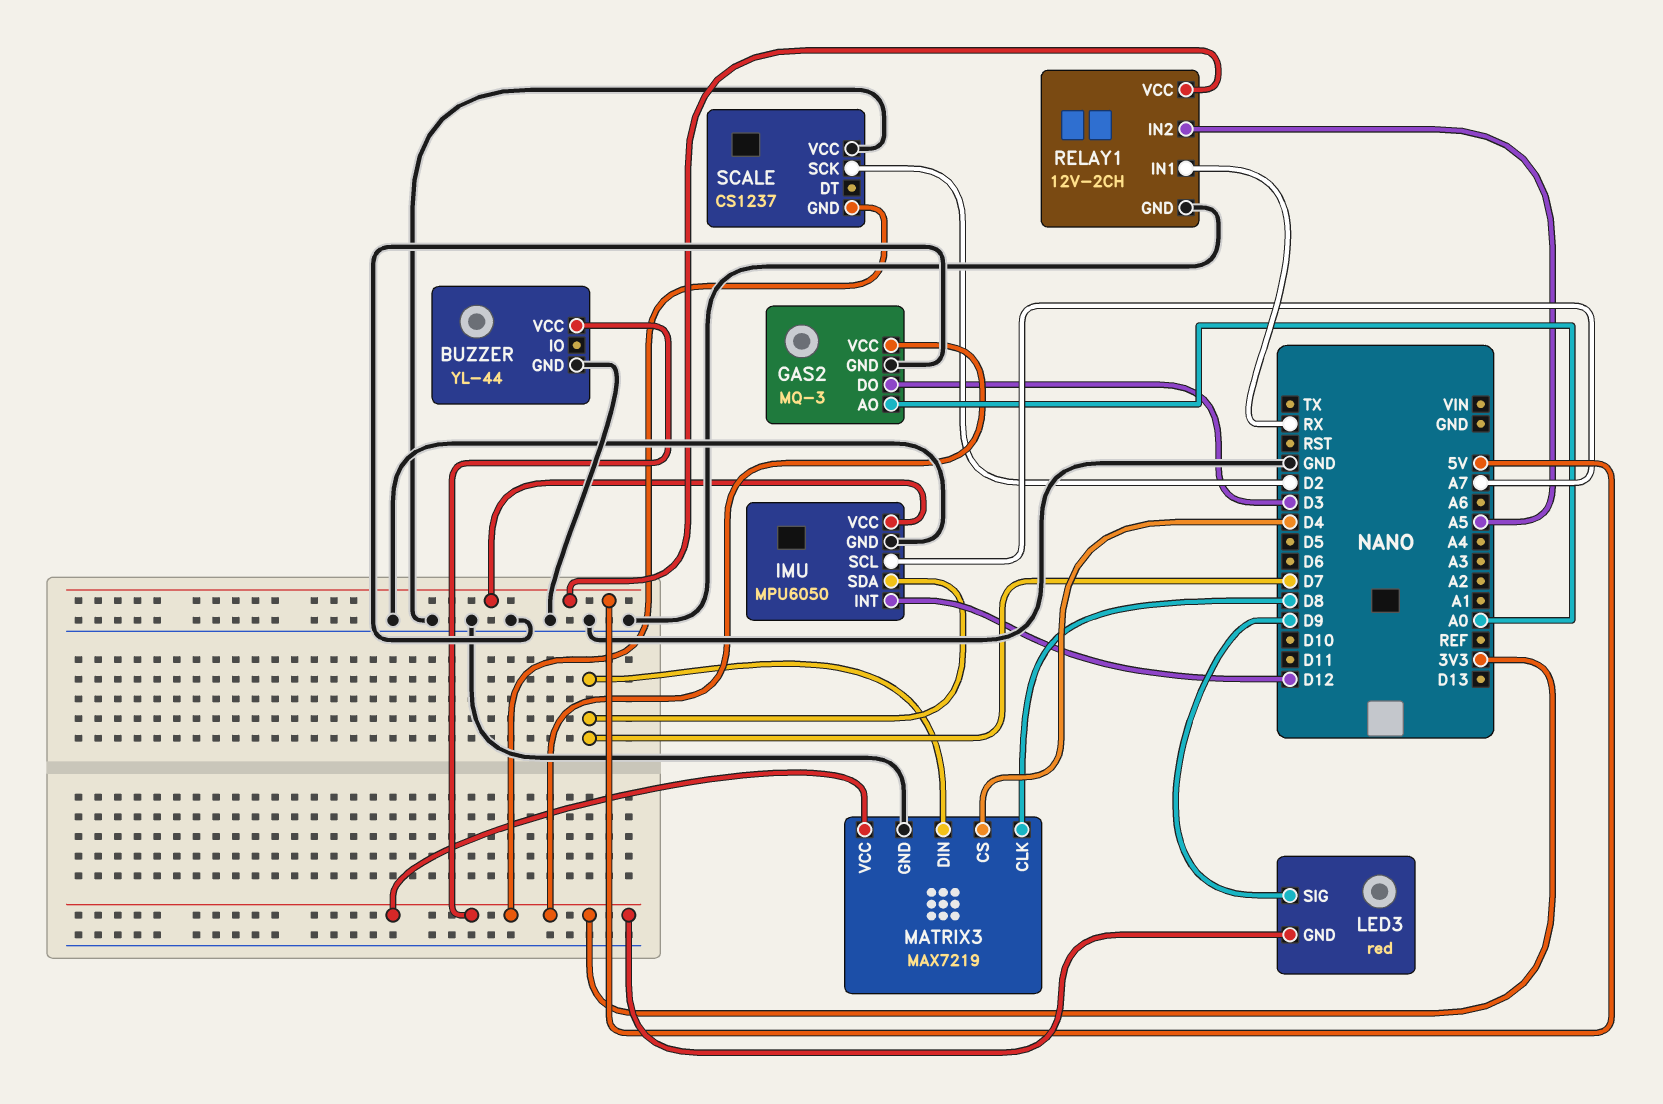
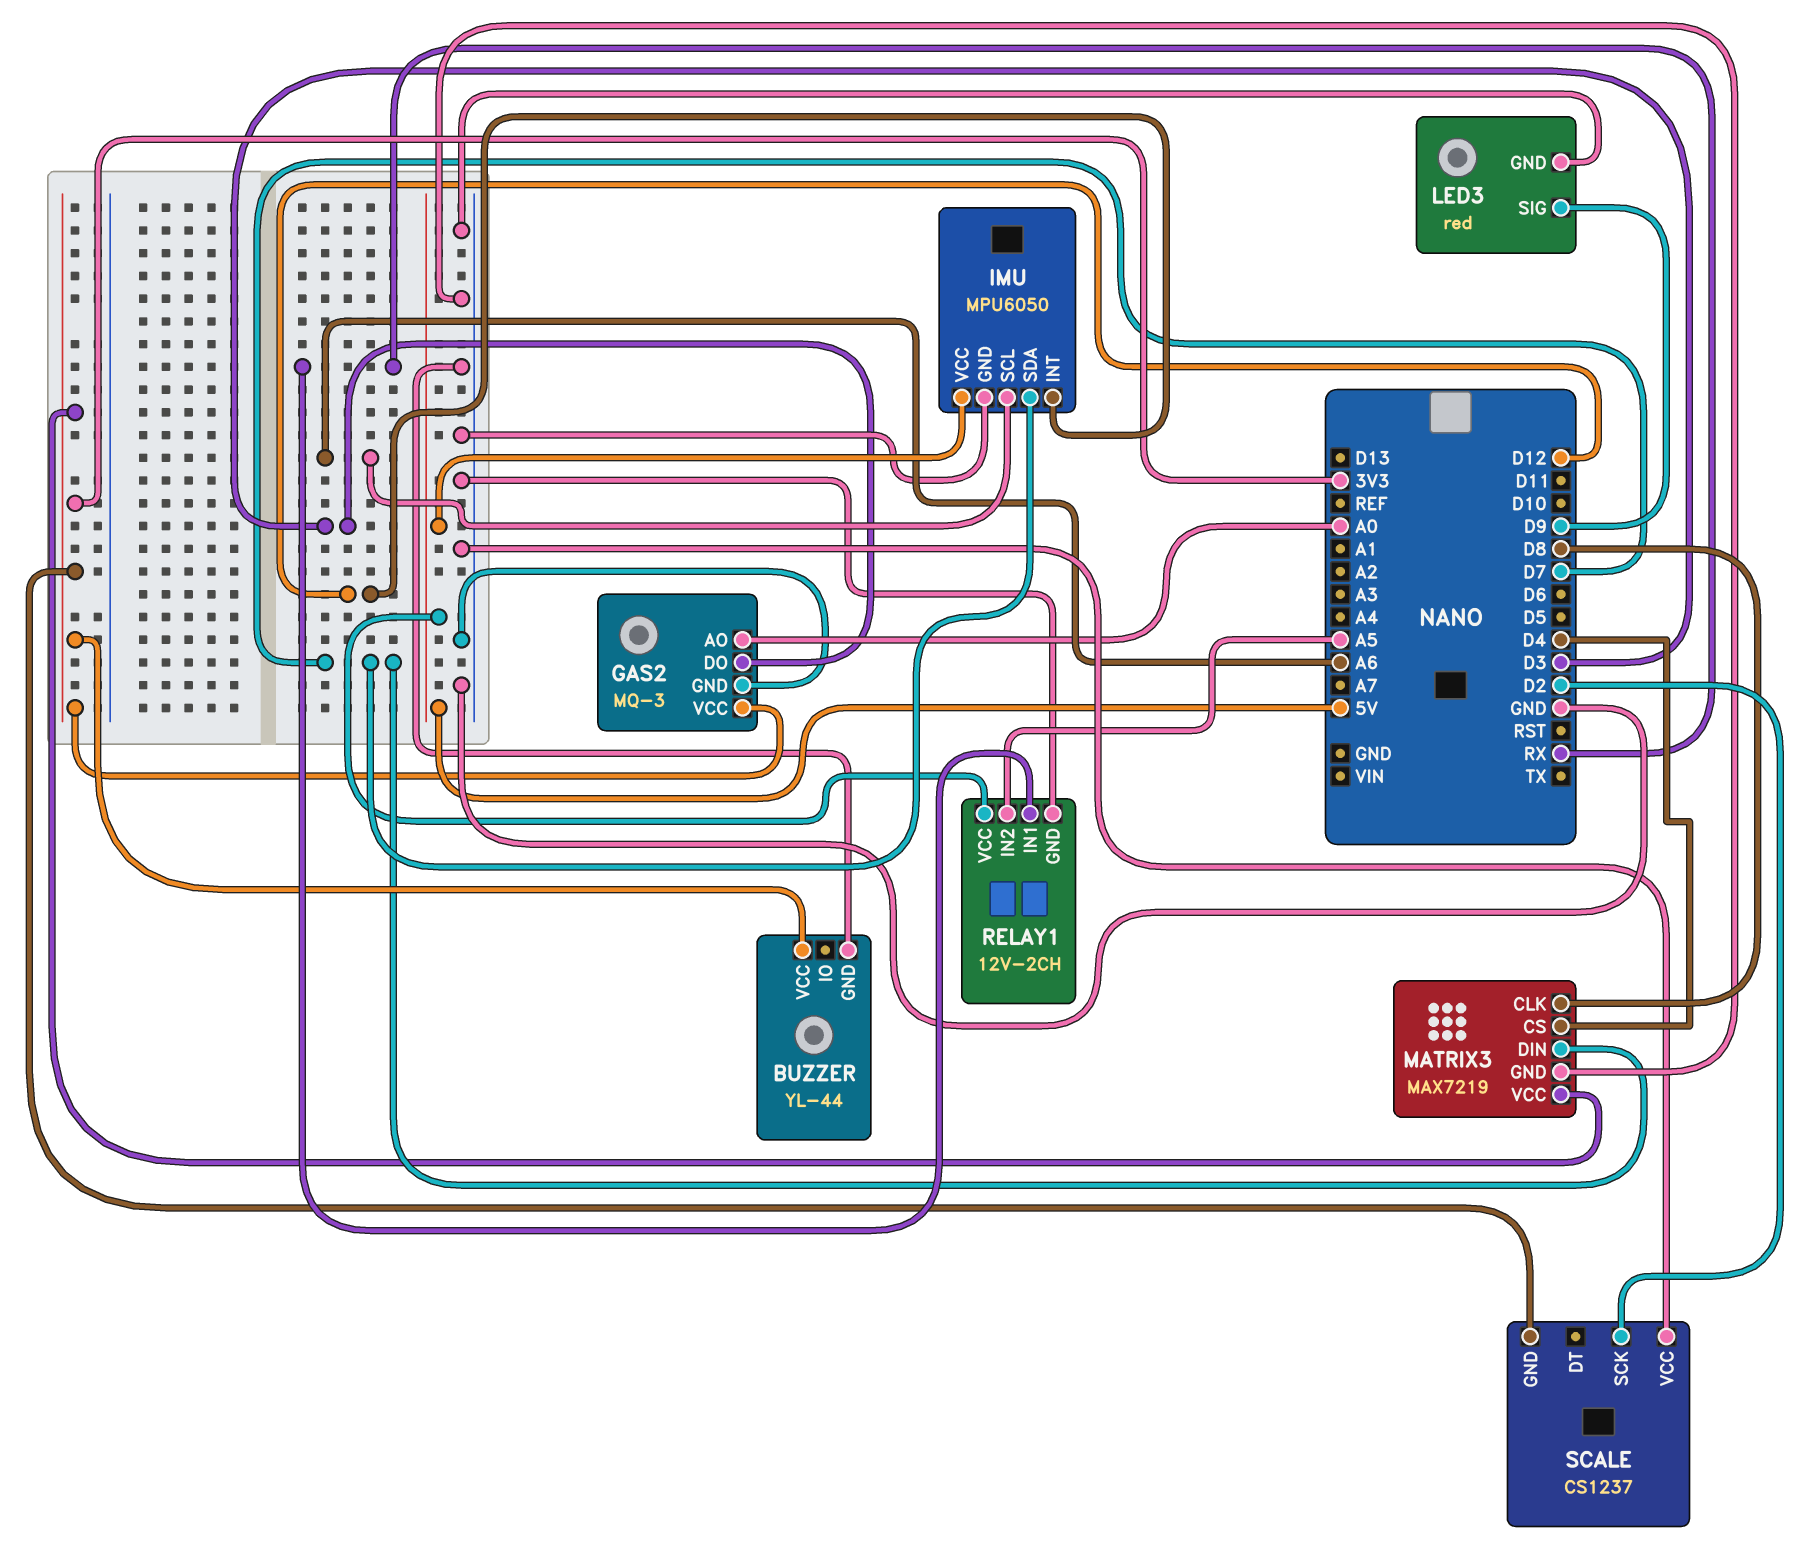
IMU pin SCL: A7 -> A6
LED3 pin GND: 3V3 -> GND

